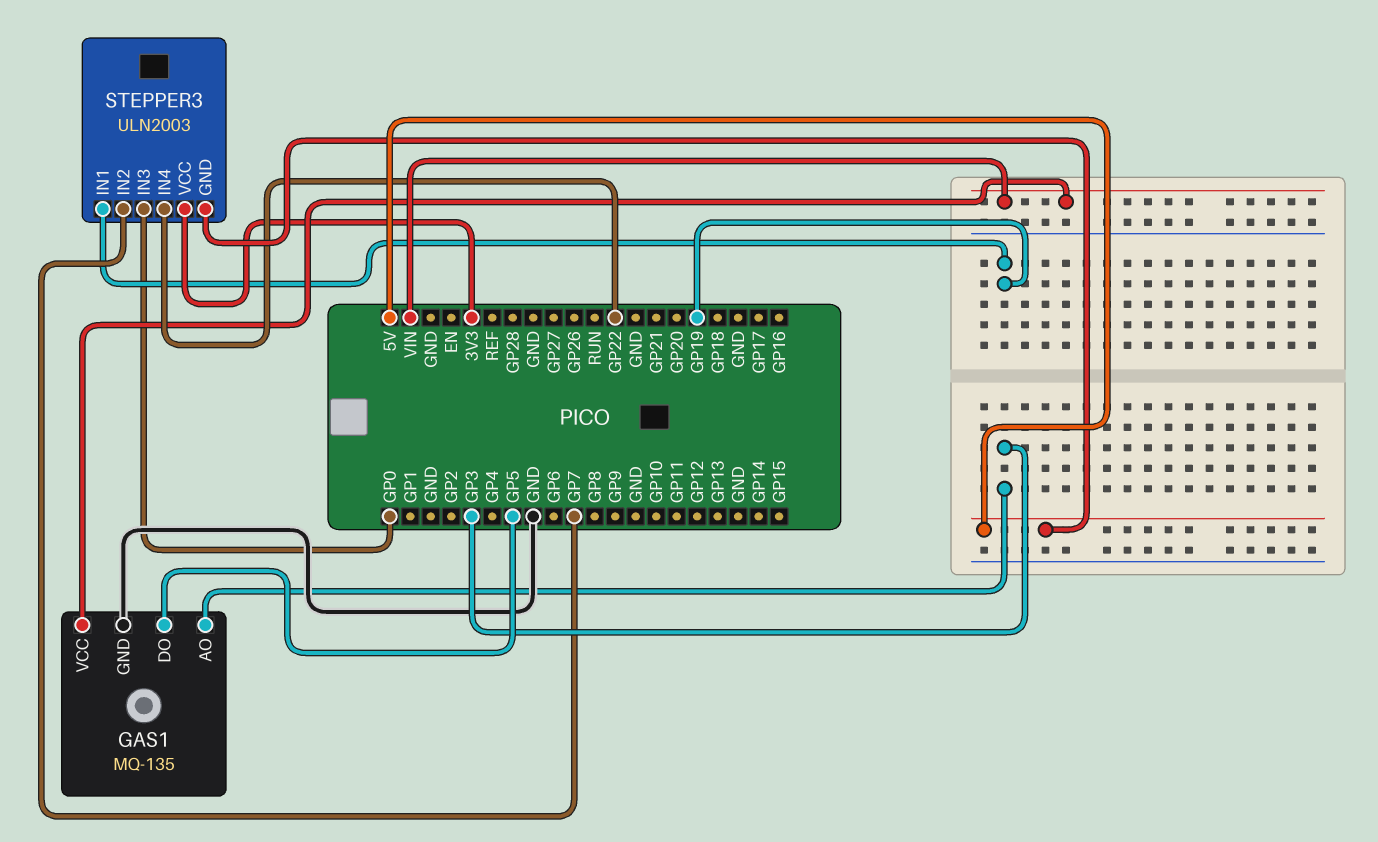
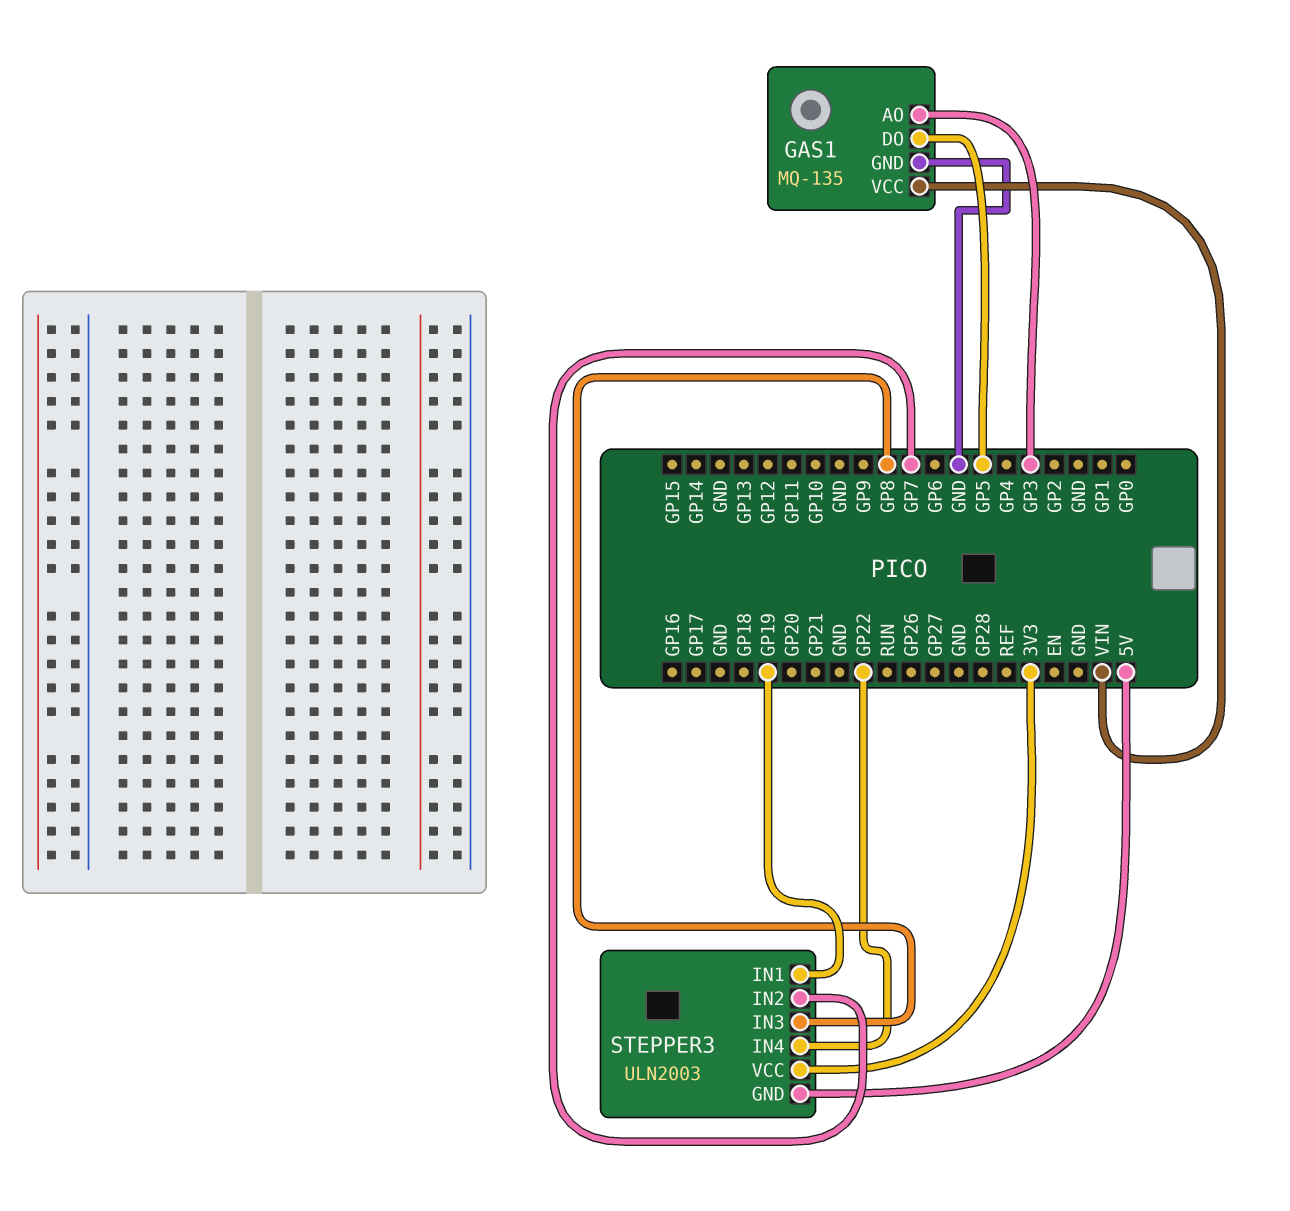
STEPPER3 pin IN3: GP0 -> GP8

